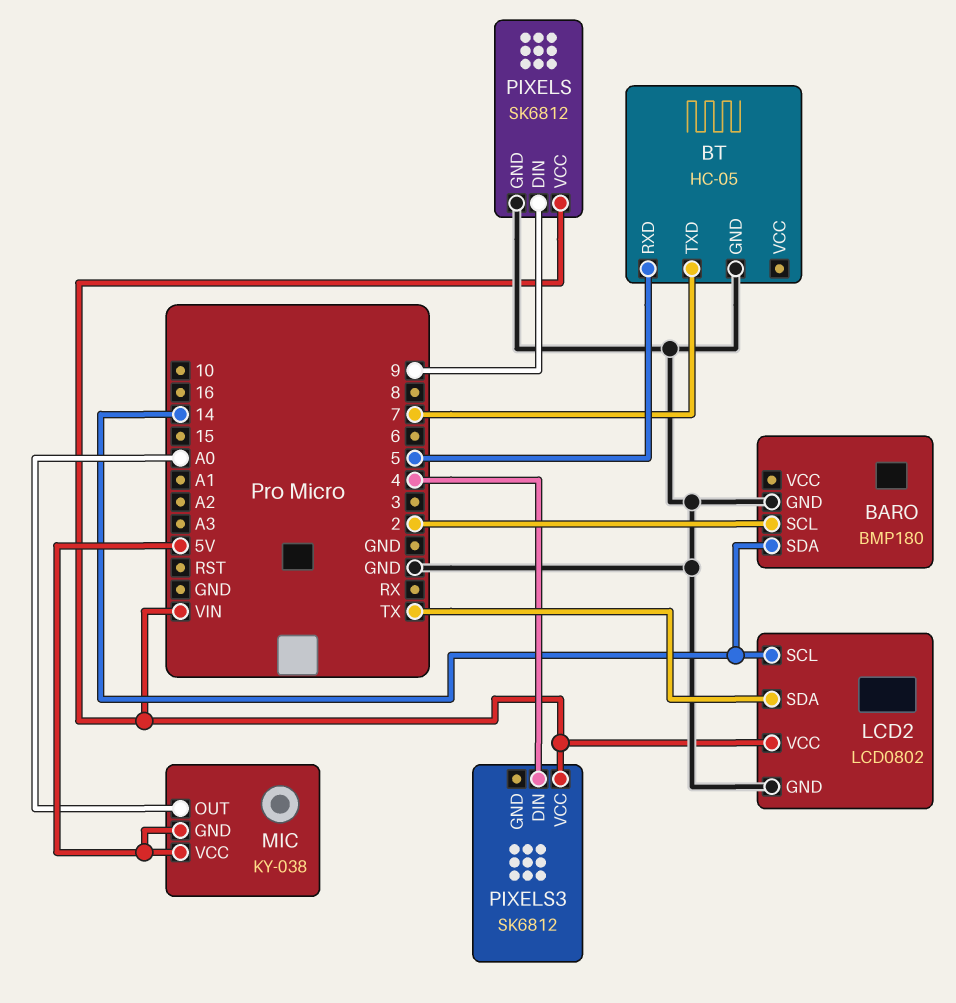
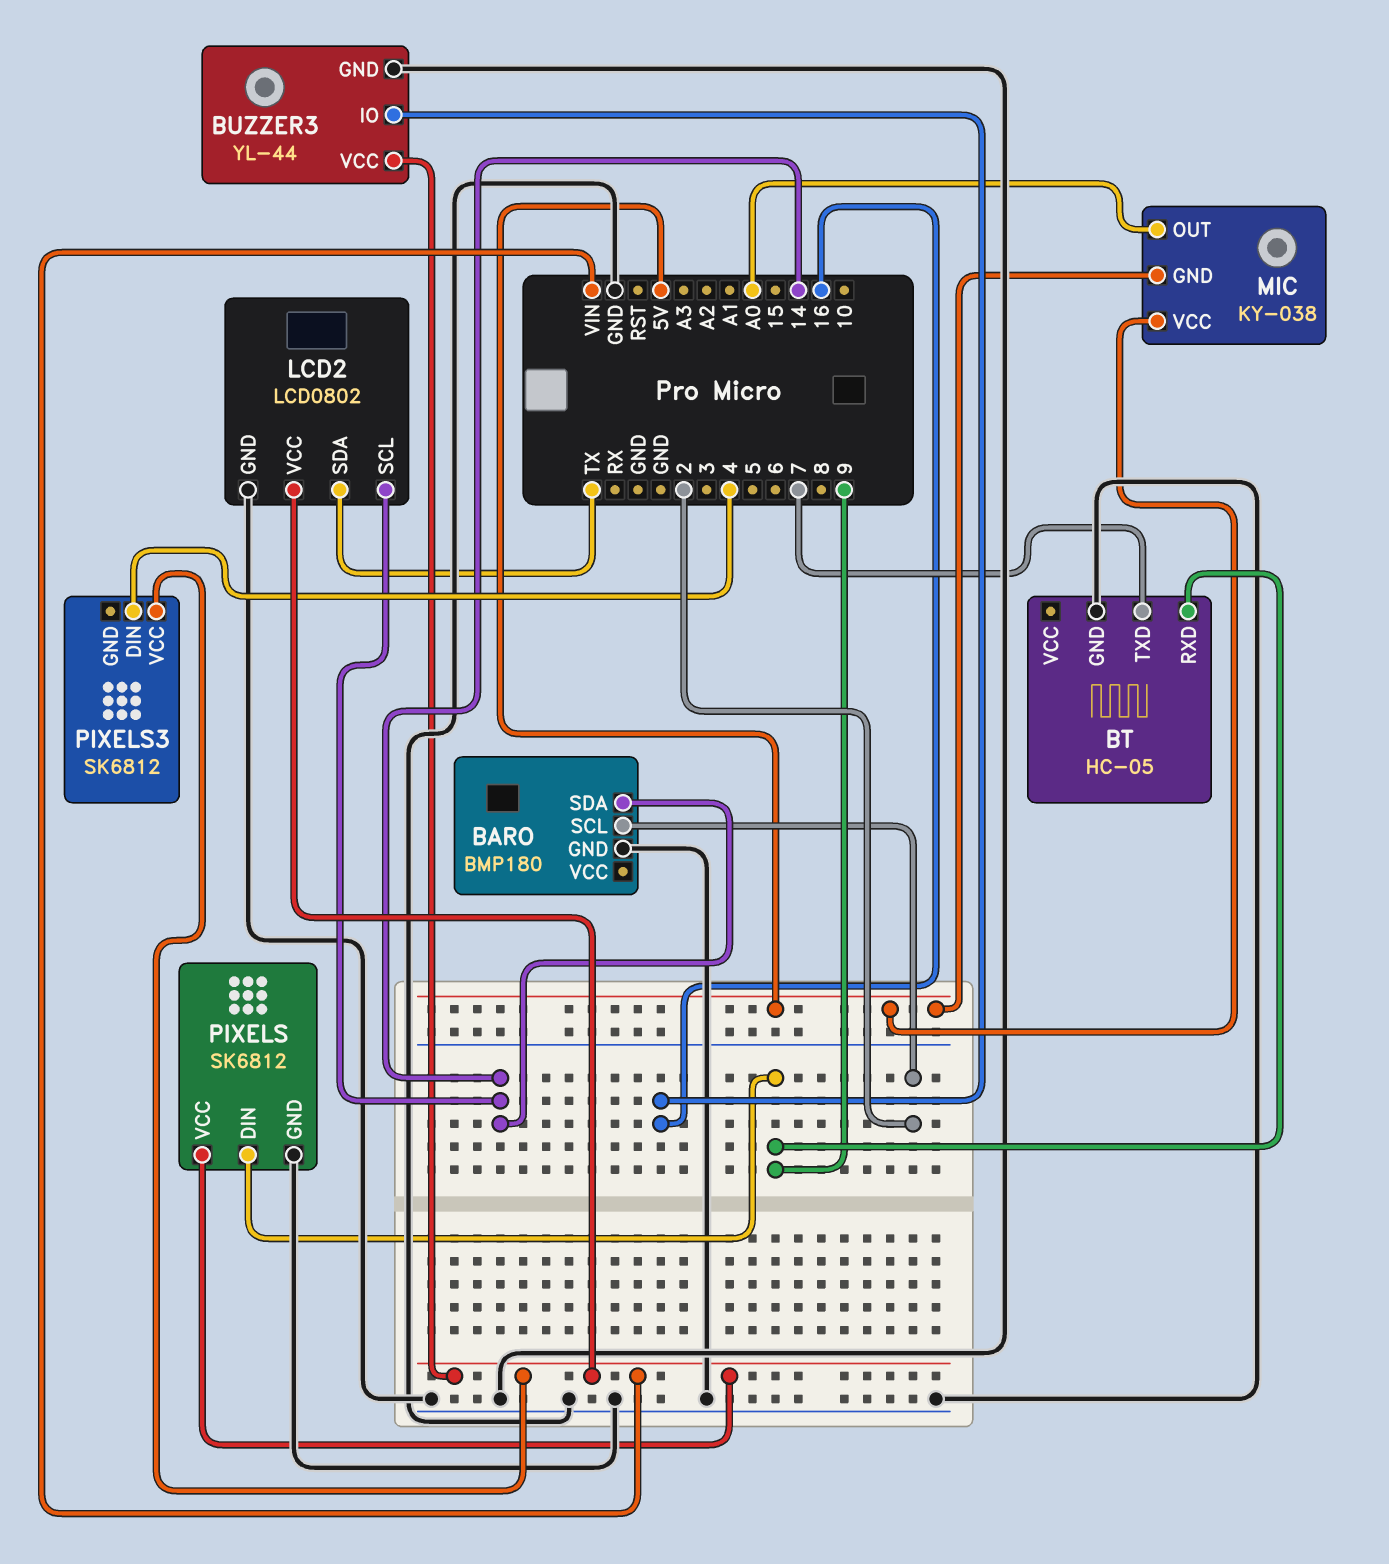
BT pin RXD: 5 -> 9
BUZZER3: none -> YL-44
BUZZER3 pin GND: none -> GND
BUZZER3 pin IO: none -> 16
BUZZER3 pin VCC: none -> VIN

